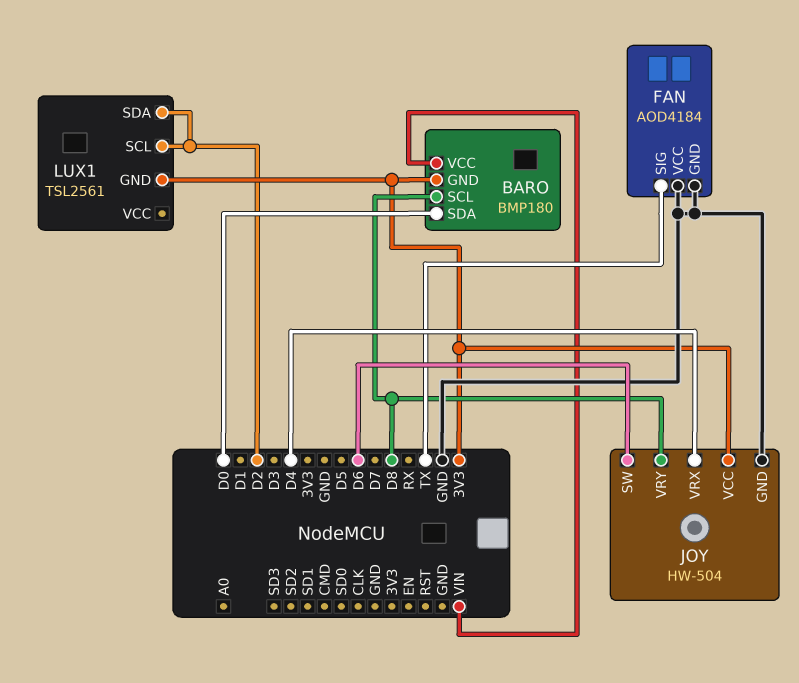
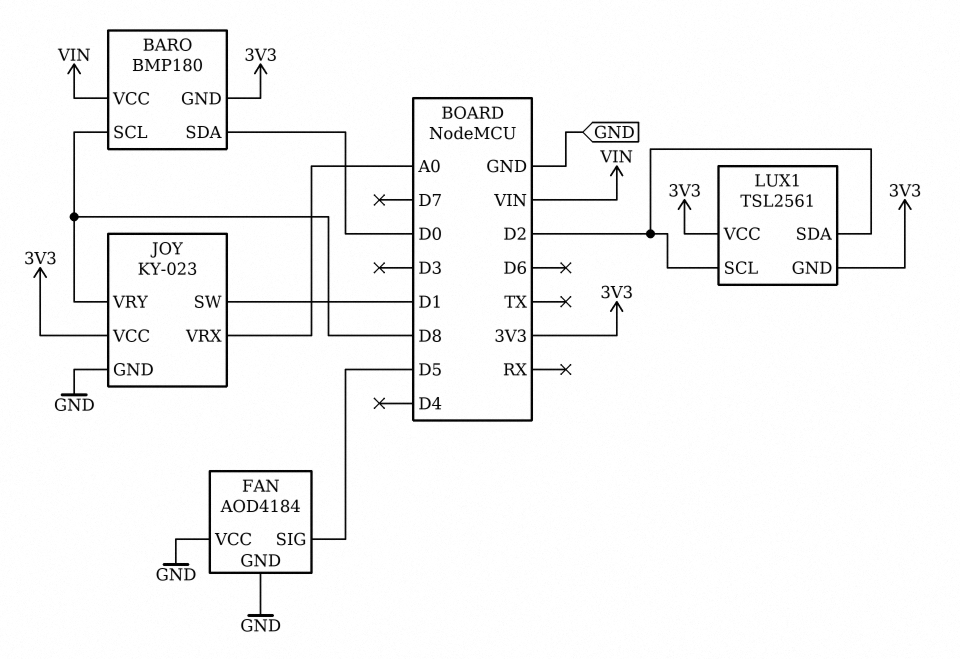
FAN pin SIG: TX -> D5
JOY: HW-504 -> KY-023
JOY pin SW: D6 -> D1
JOY pin VRX: D4 -> A0
LUX1 pin VCC: none -> 3V3

